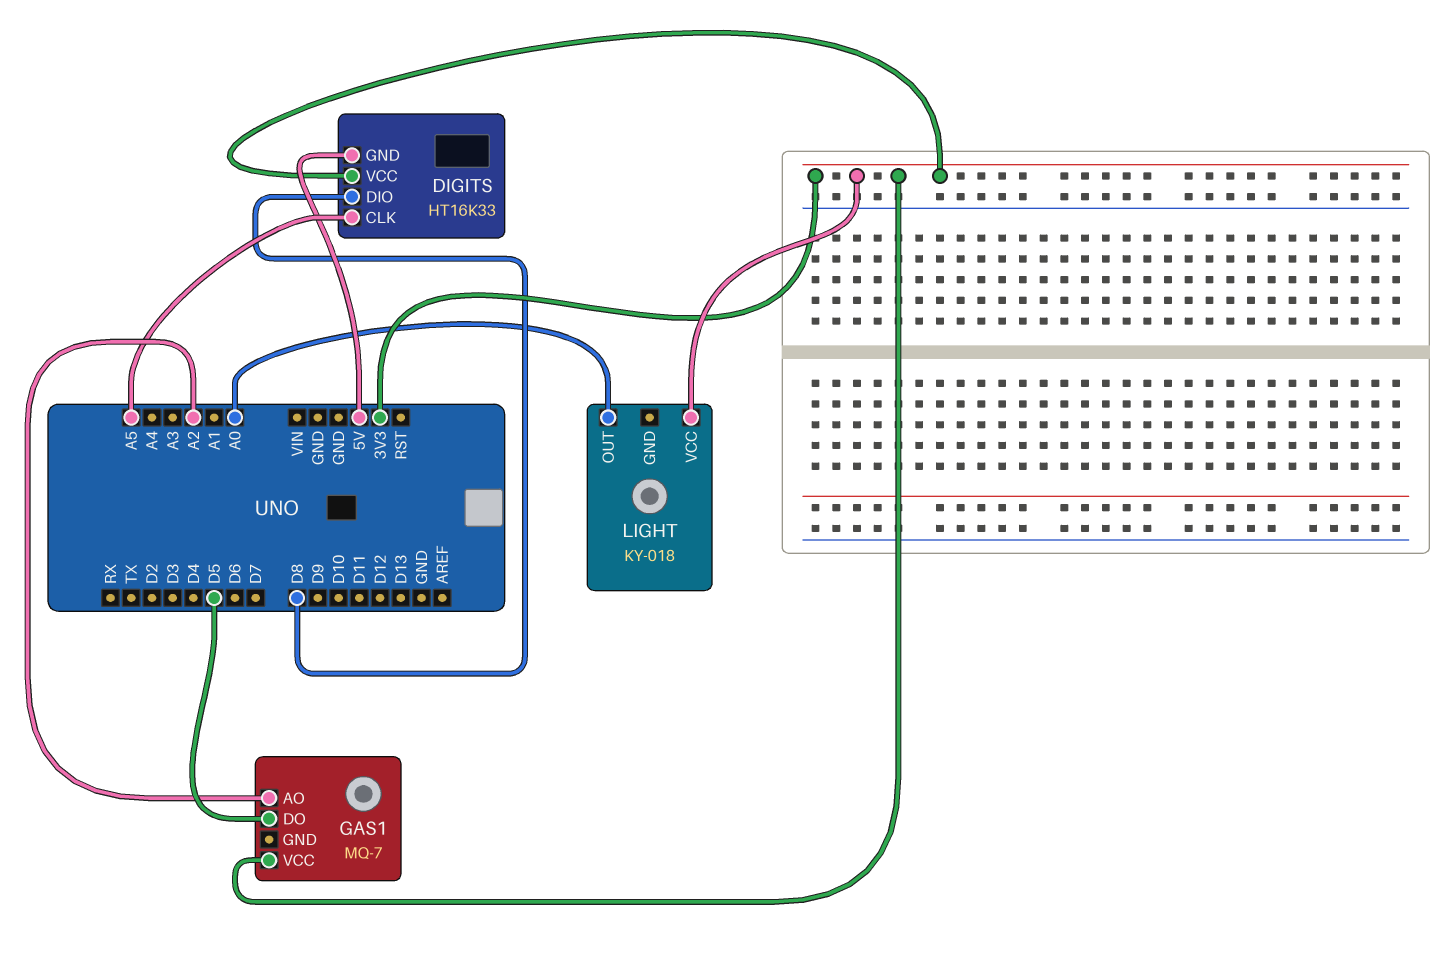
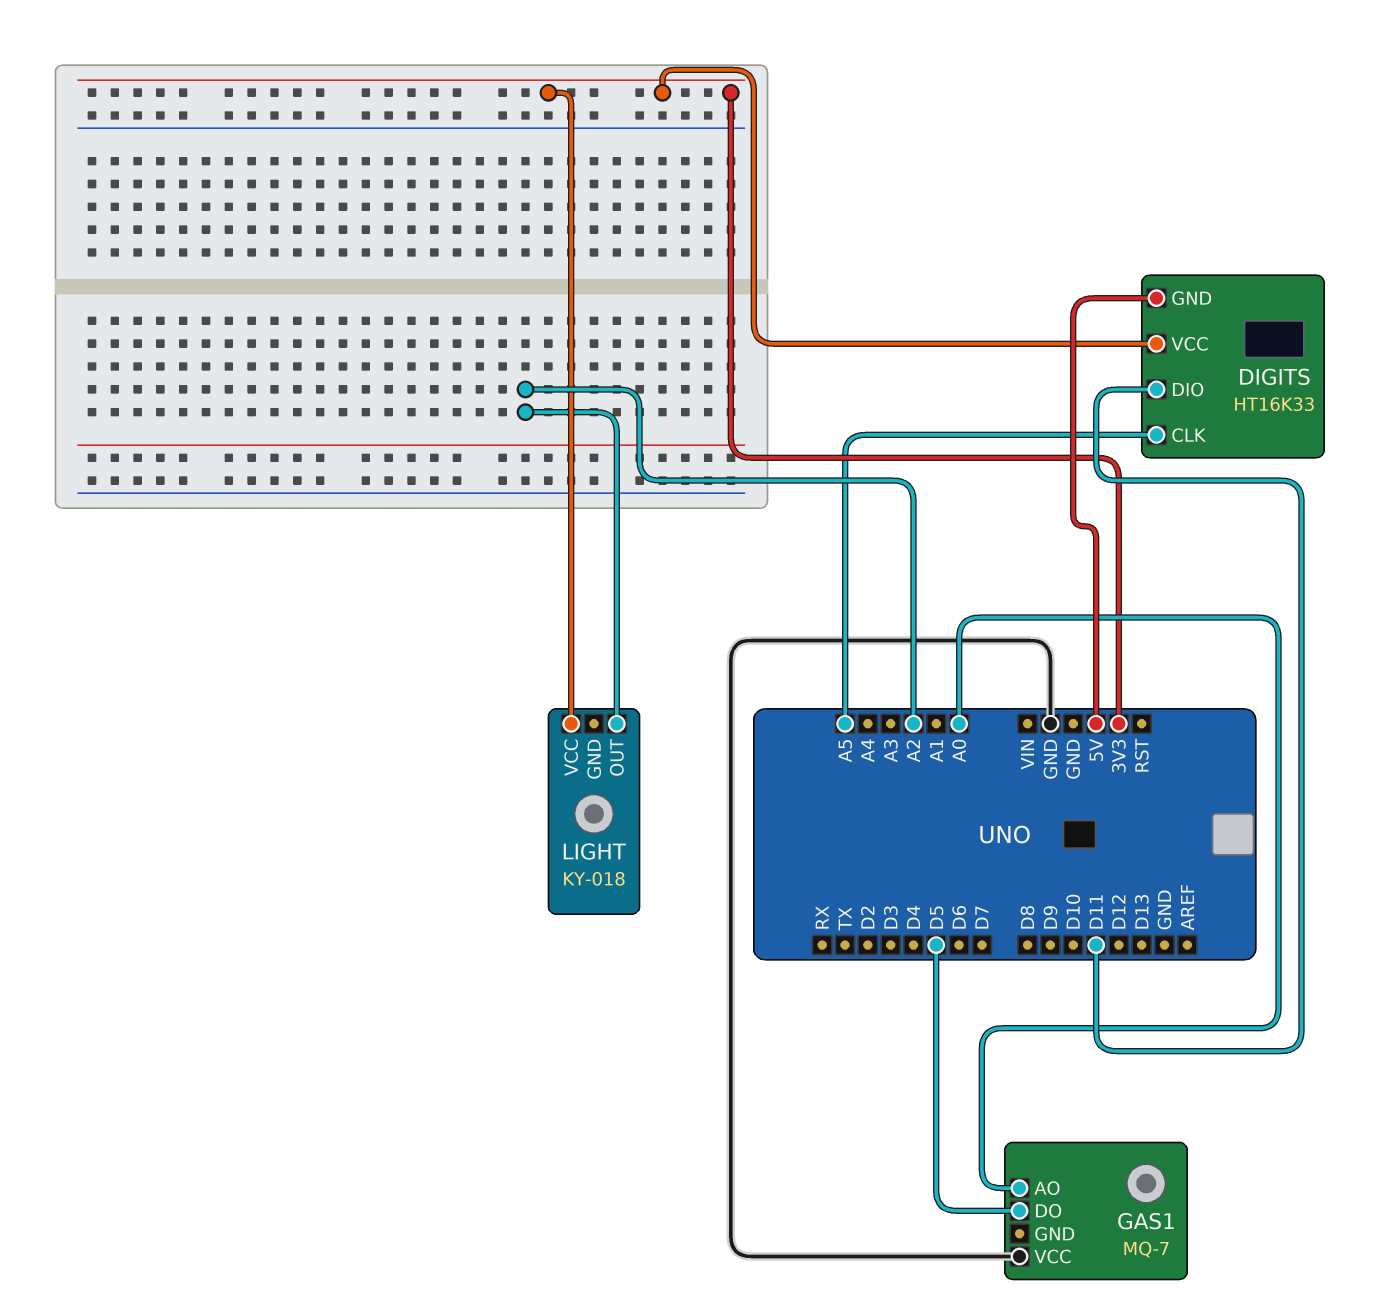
DIGITS pin DIO: D8 -> D11
GAS1 pin AO: A2 -> A0
GAS1 pin VCC: 3V3 -> GND
LIGHT pin OUT: A0 -> A2

